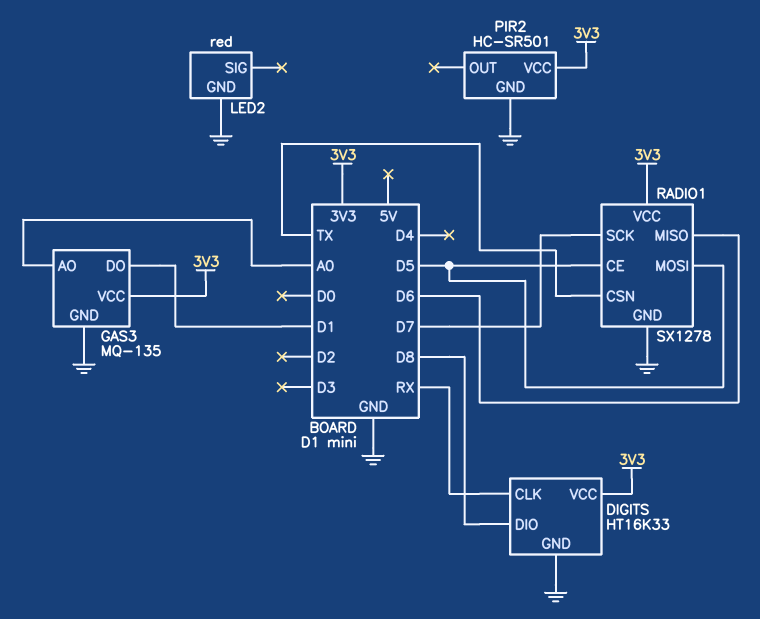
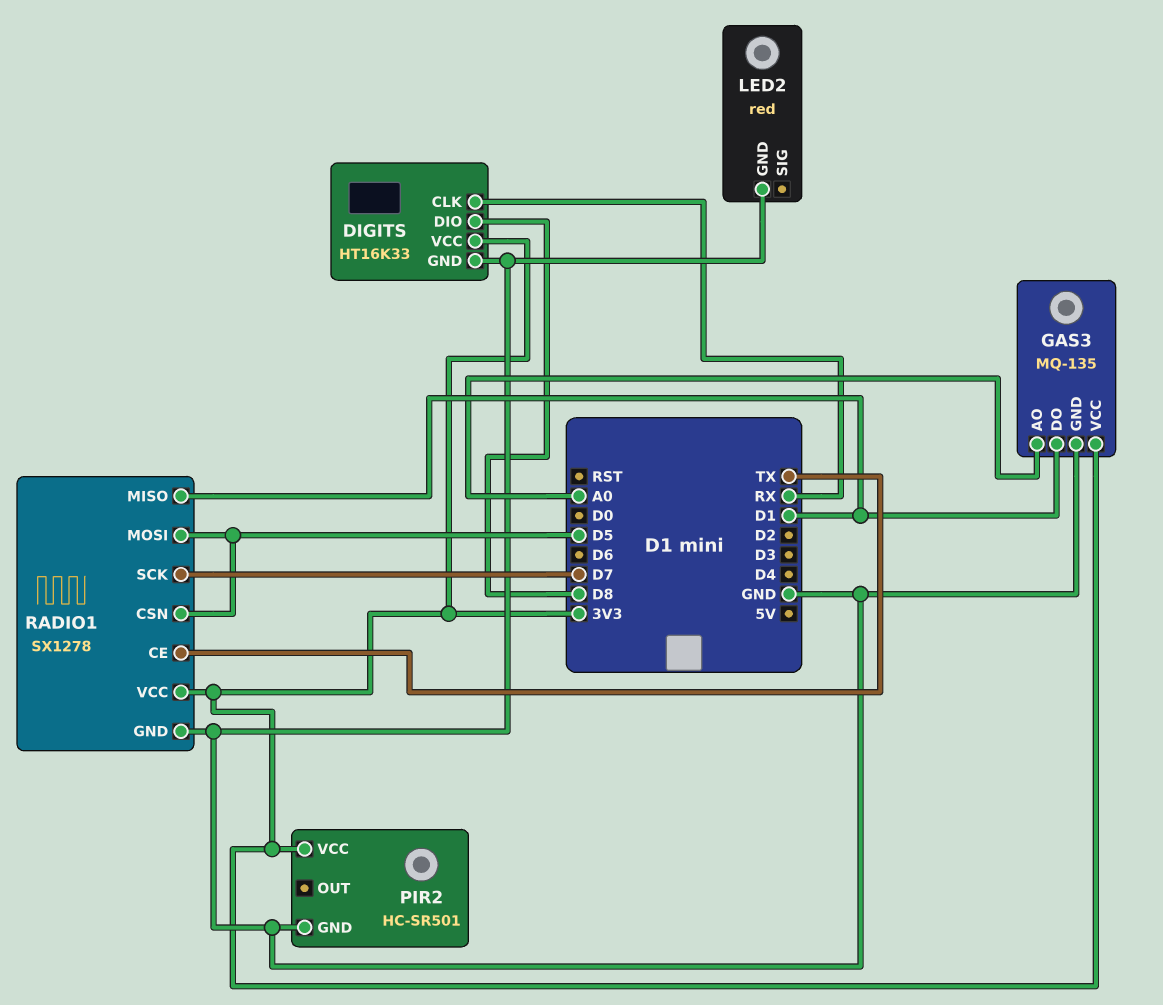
RADIO1 pin CE: D5 -> TX
RADIO1 pin CSN: TX -> D5
RADIO1 pin MISO: D6 -> D1

